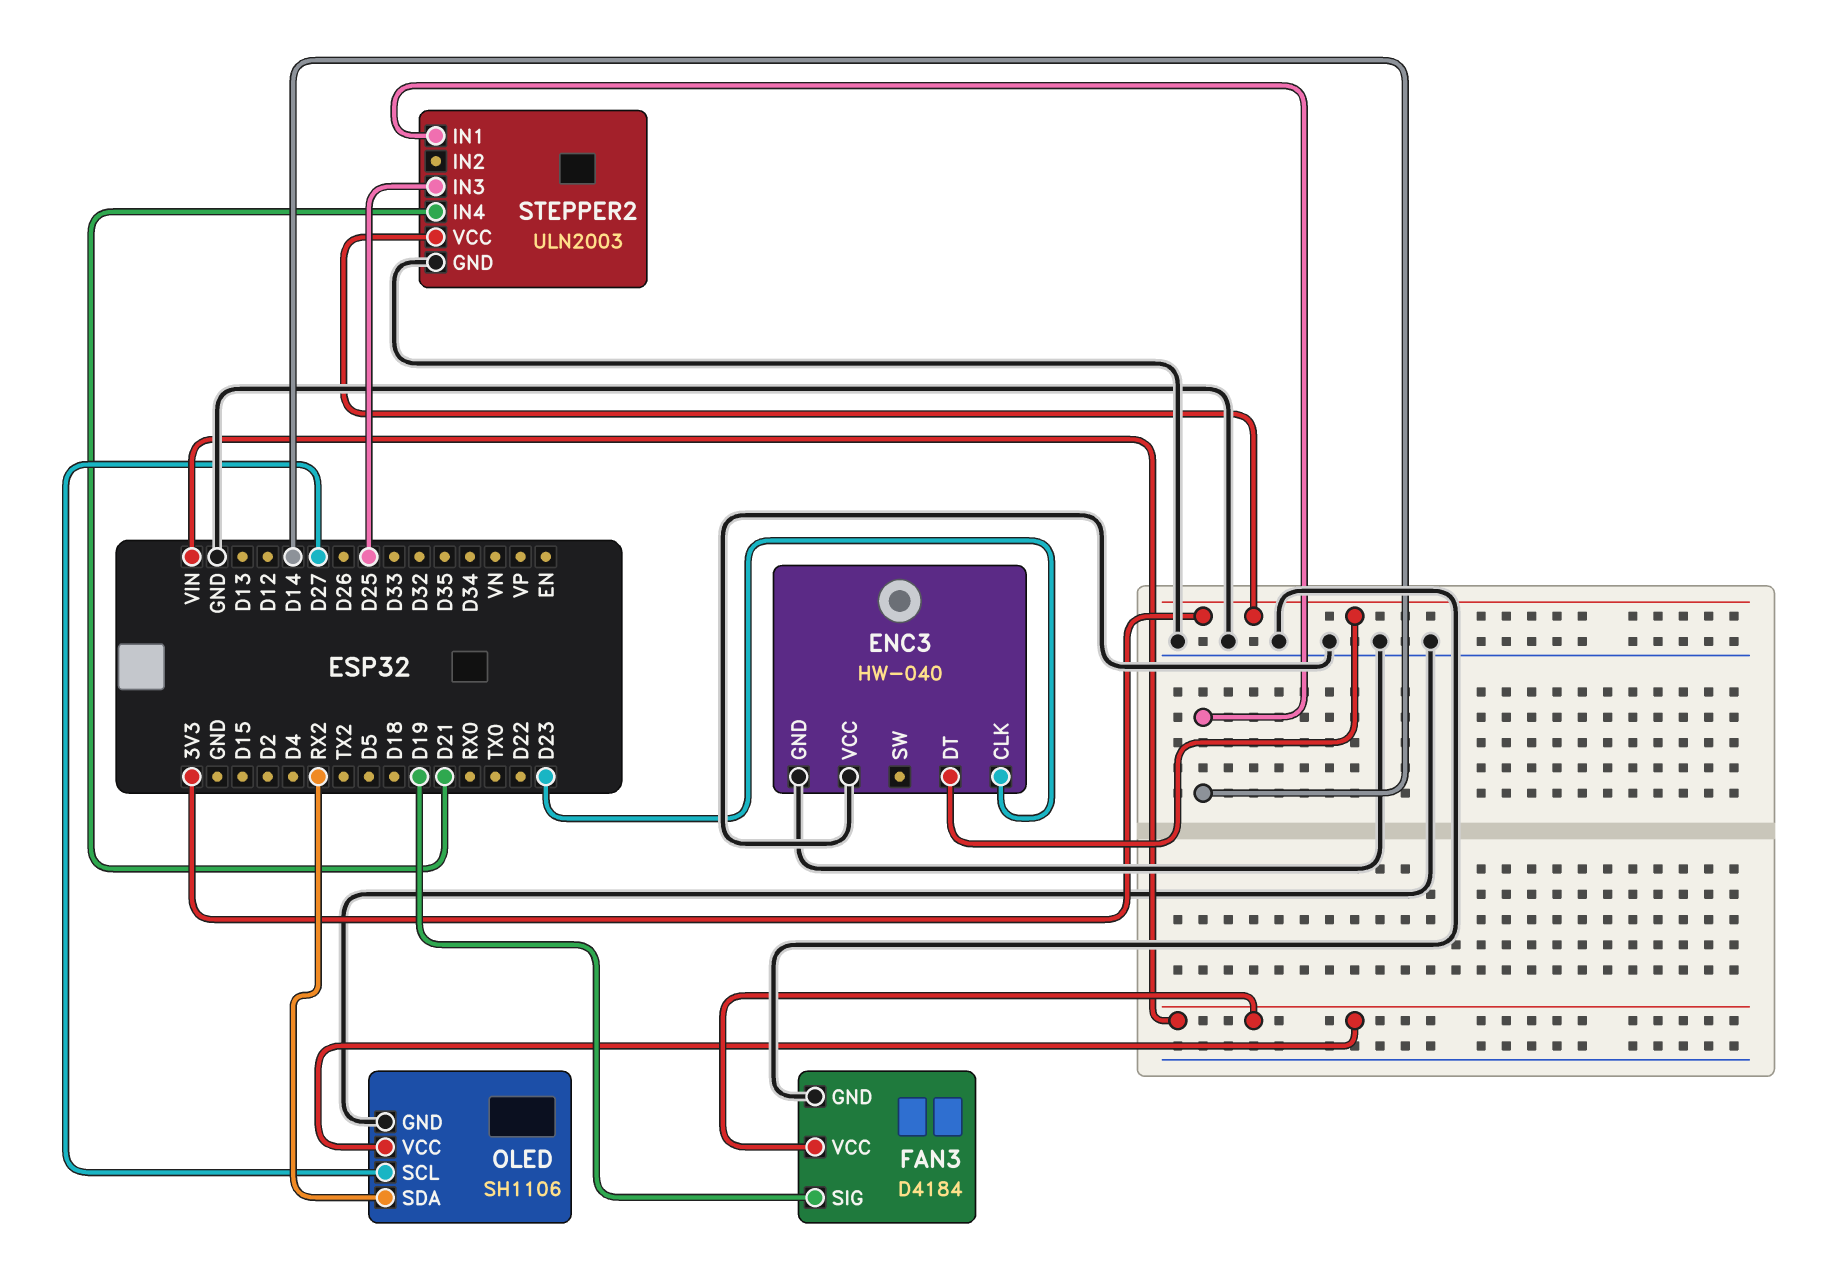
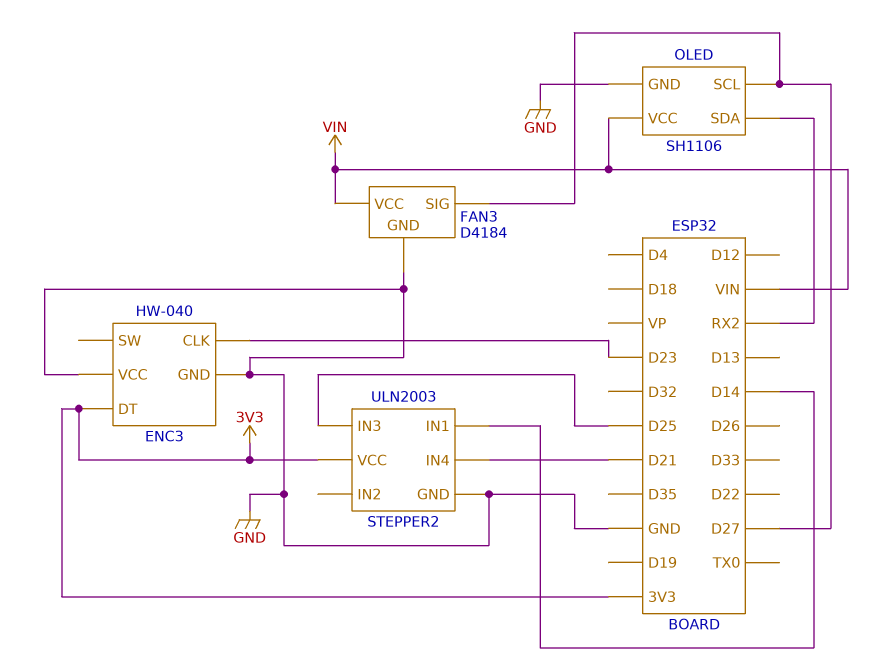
FAN3 pin SIG: D19 -> D27

